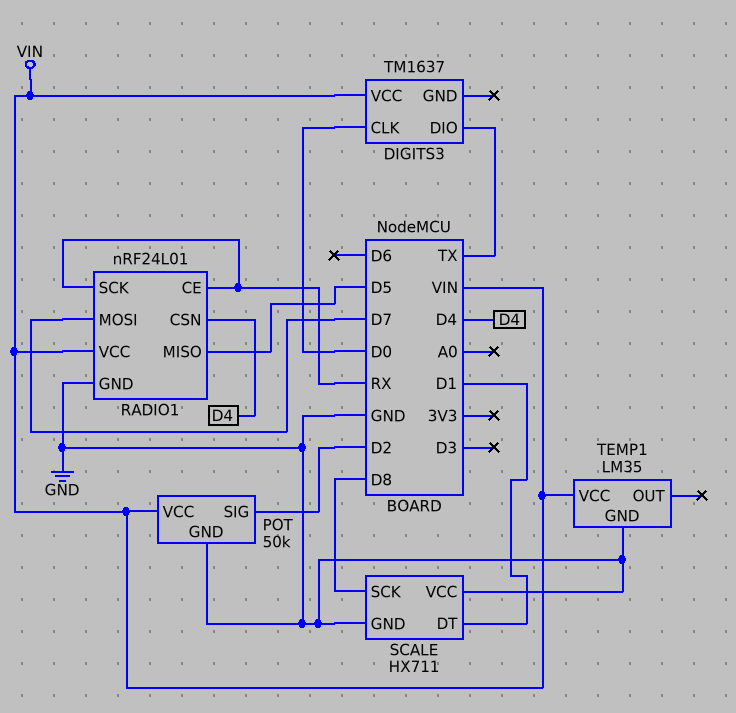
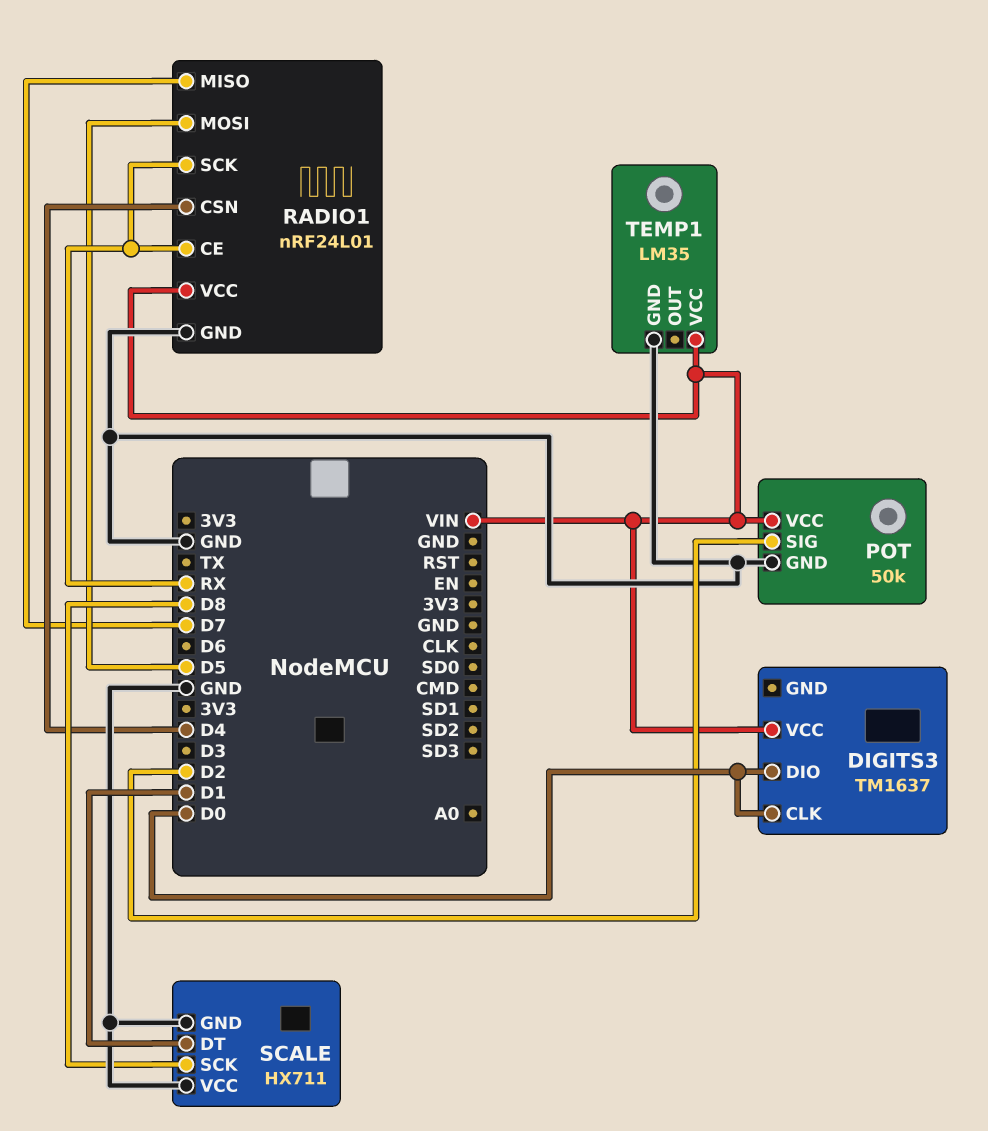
DIGITS3 pin DIO: TX -> D0
RADIO1 pin MISO: D5 -> D7
RADIO1 pin MOSI: D7 -> D5

